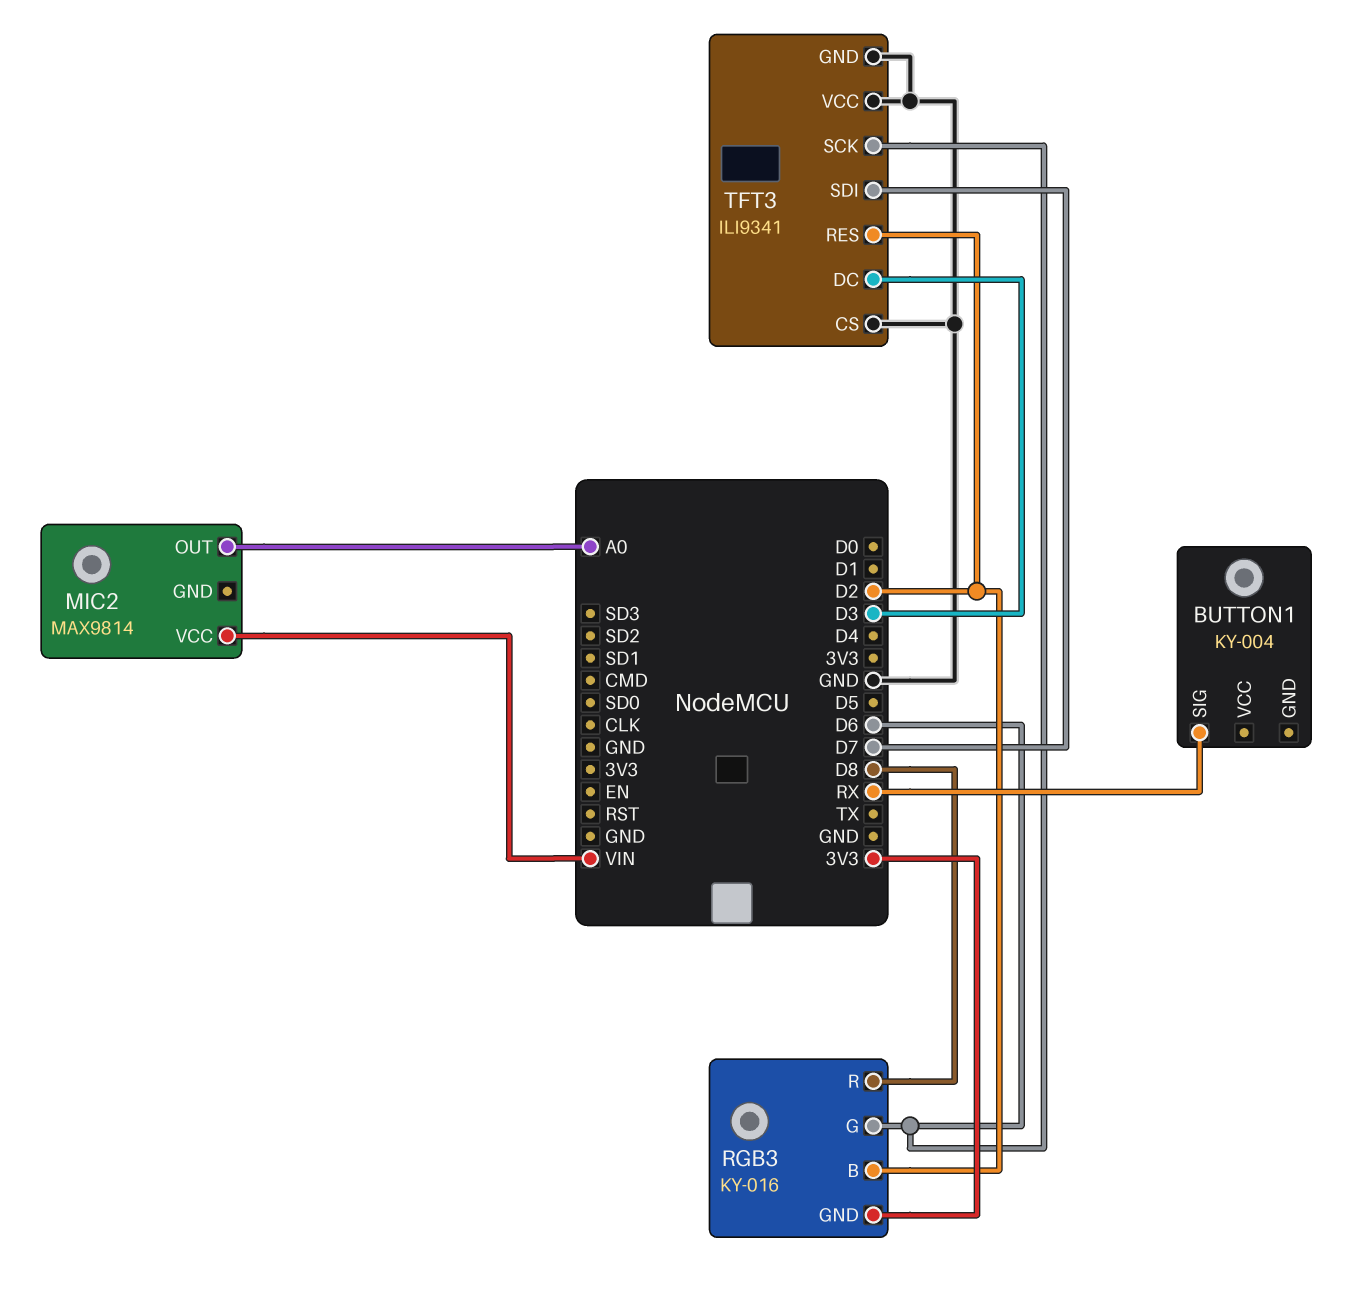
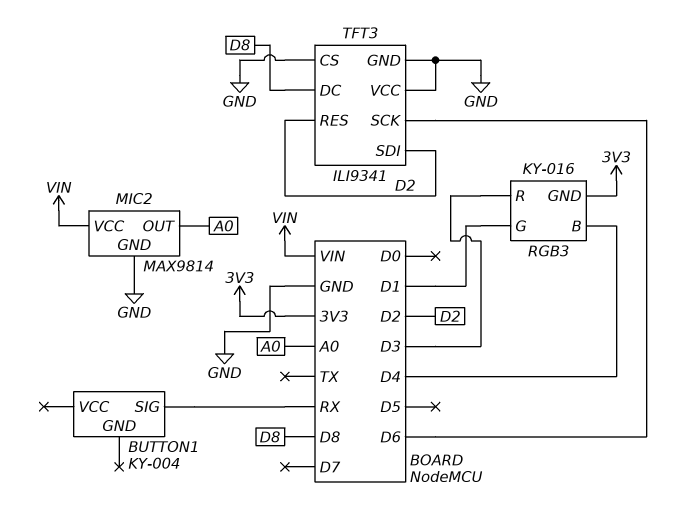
MIC2 pin GND: none -> GND
RGB3 pin B: D2 -> D4
RGB3 pin G: D6 -> D1
RGB3 pin R: D8 -> D3
TFT3 pin DC: D3 -> D8
TFT3 pin SDI: D7 -> D2

